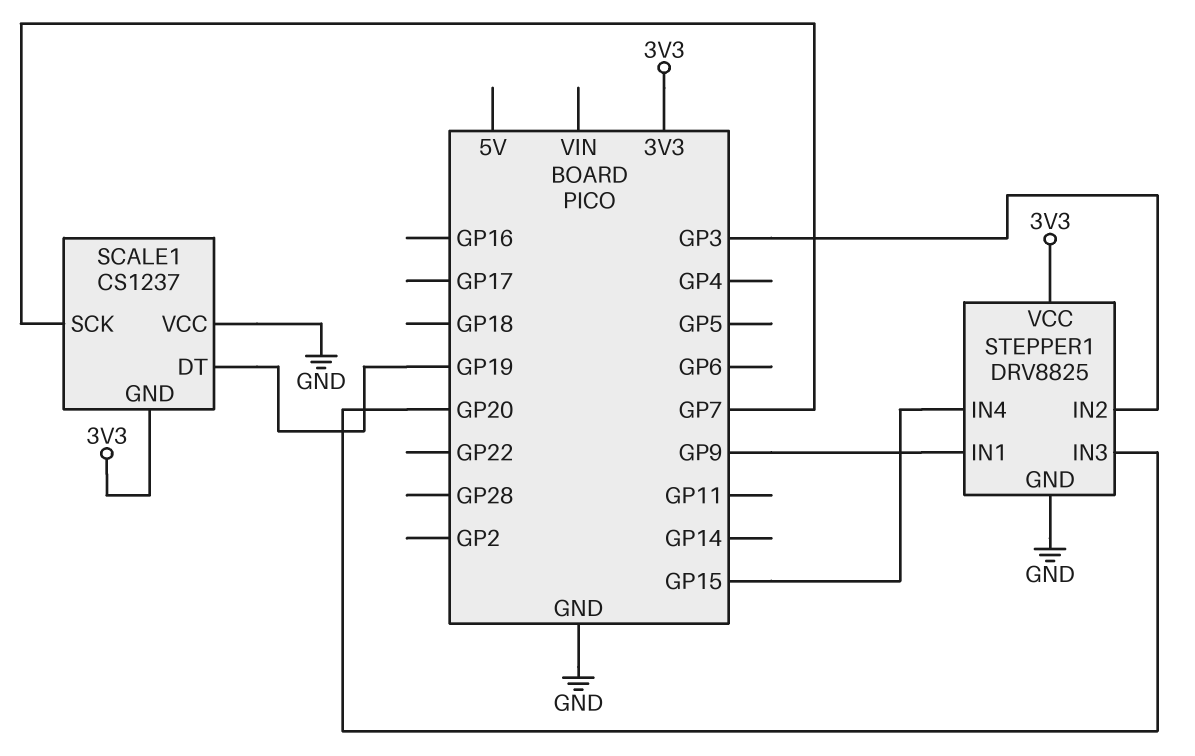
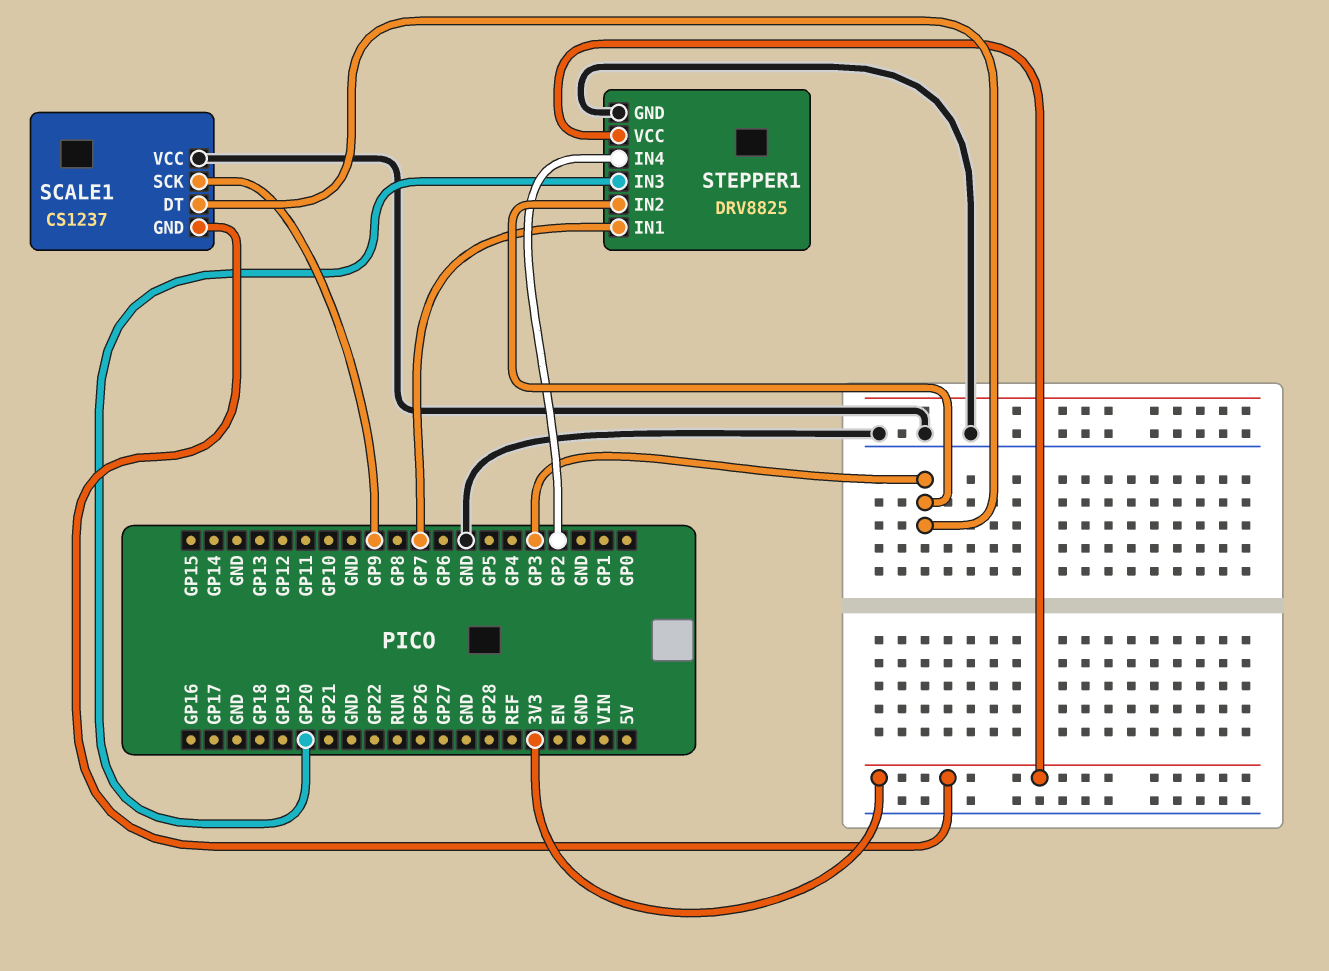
SCALE1 pin DT: GP19 -> GP3
SCALE1 pin SCK: GP7 -> GP9
STEPPER1 pin IN1: GP9 -> GP7
STEPPER1 pin IN4: GP15 -> GP2

